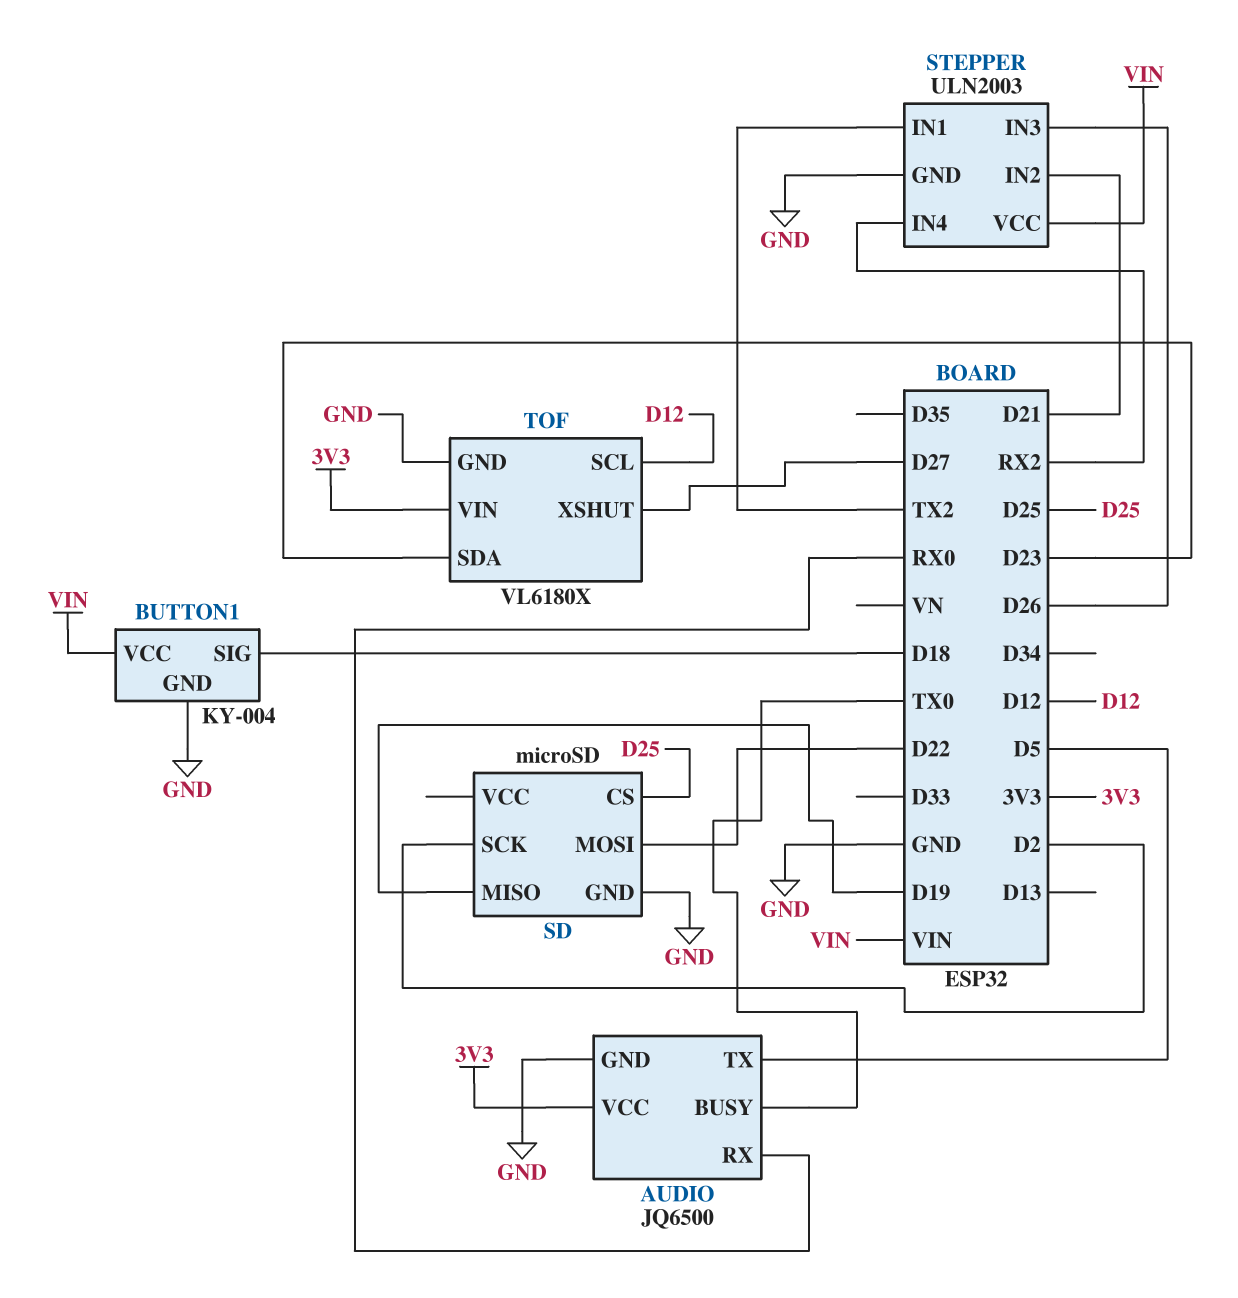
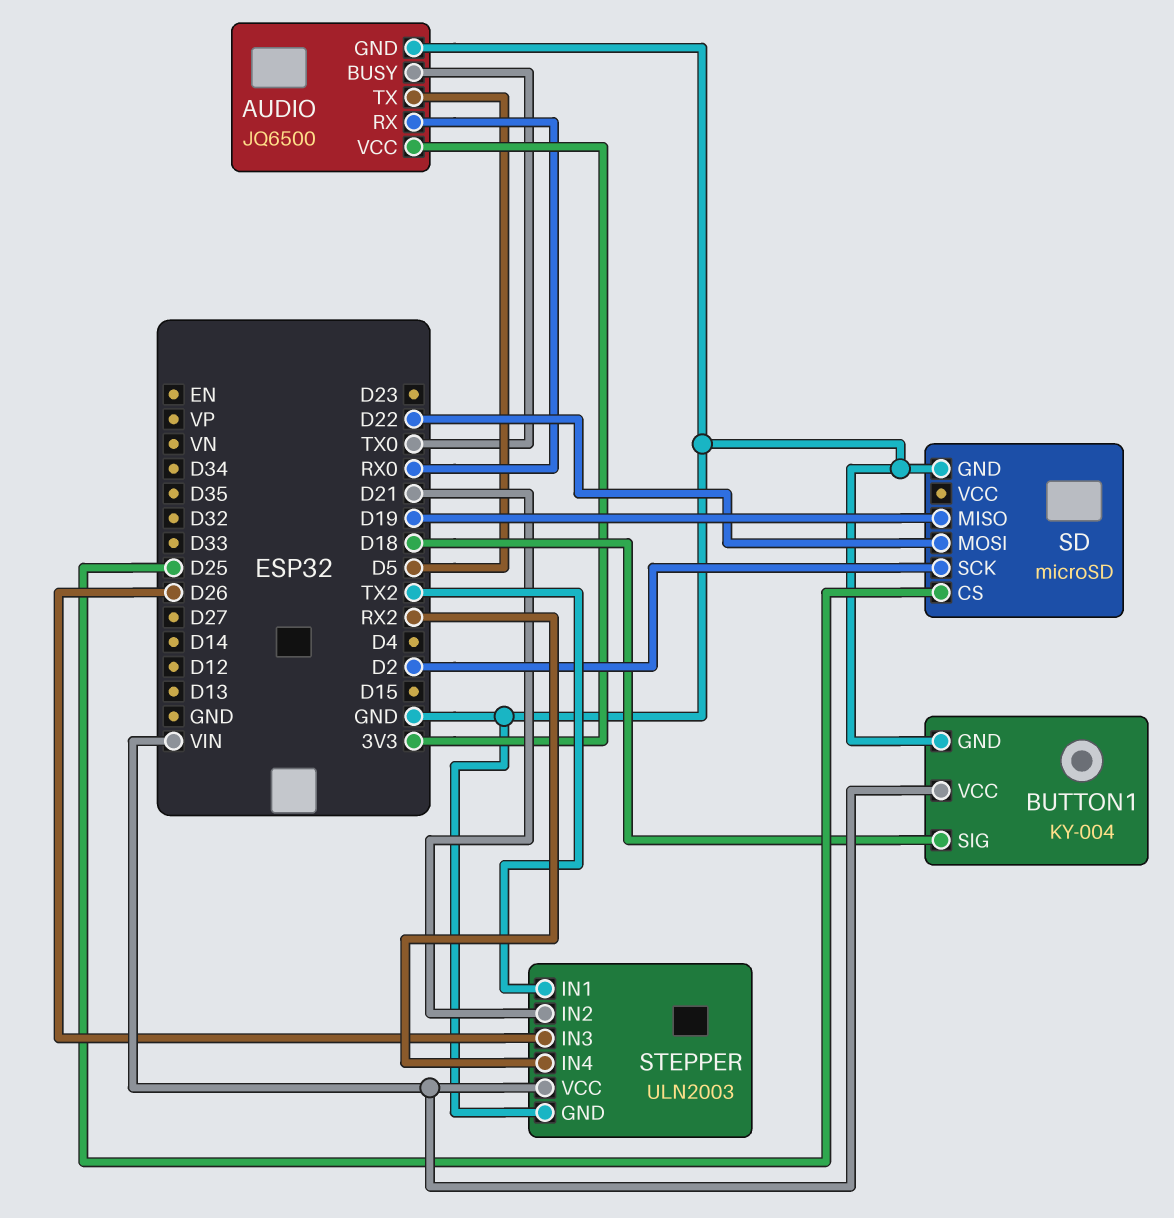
TOF: VL6180X -> none
TOF pin GND: GND -> none
TOF pin SCL: D12 -> none
TOF pin SDA: D23 -> none
TOF pin VIN: 3V3 -> none
TOF pin XSHUT: D27 -> none

